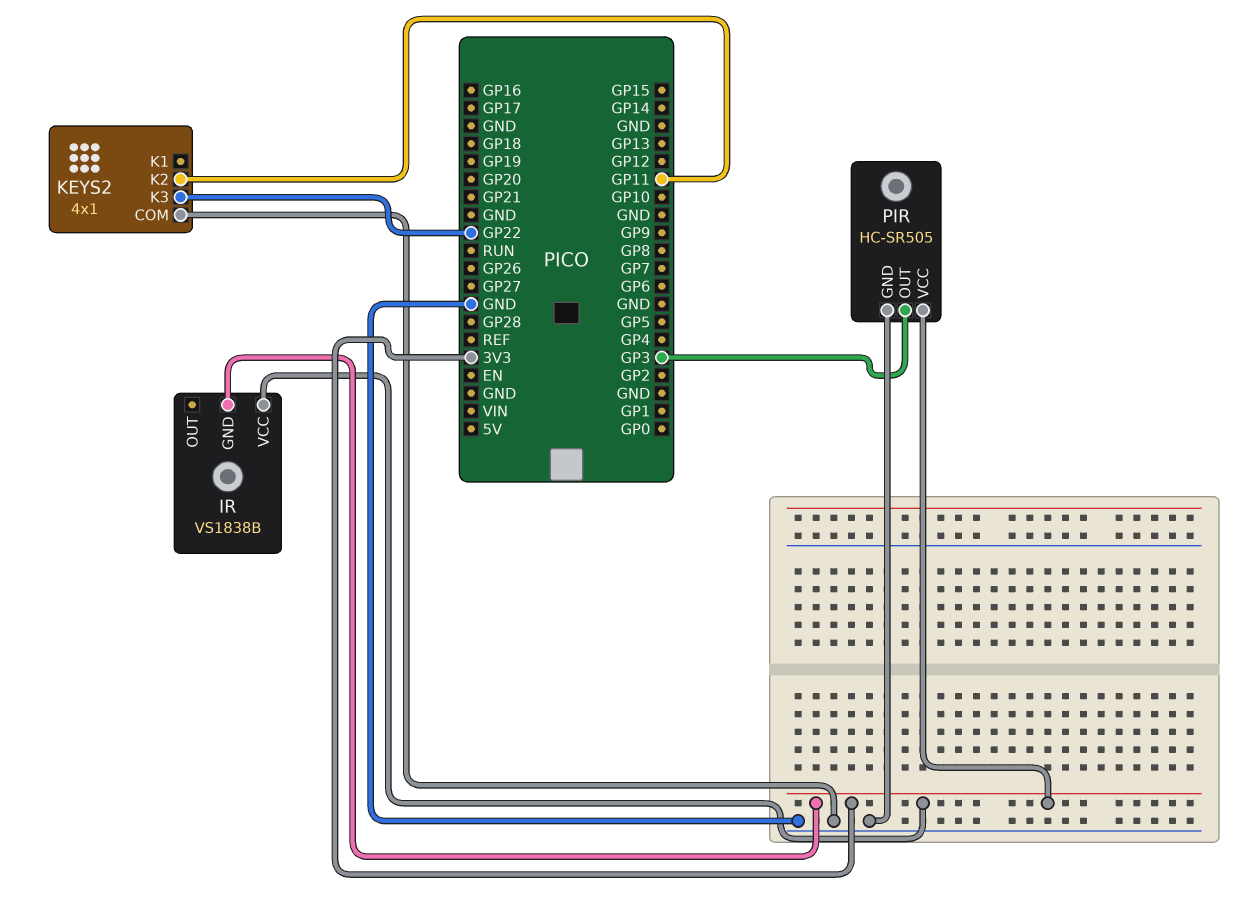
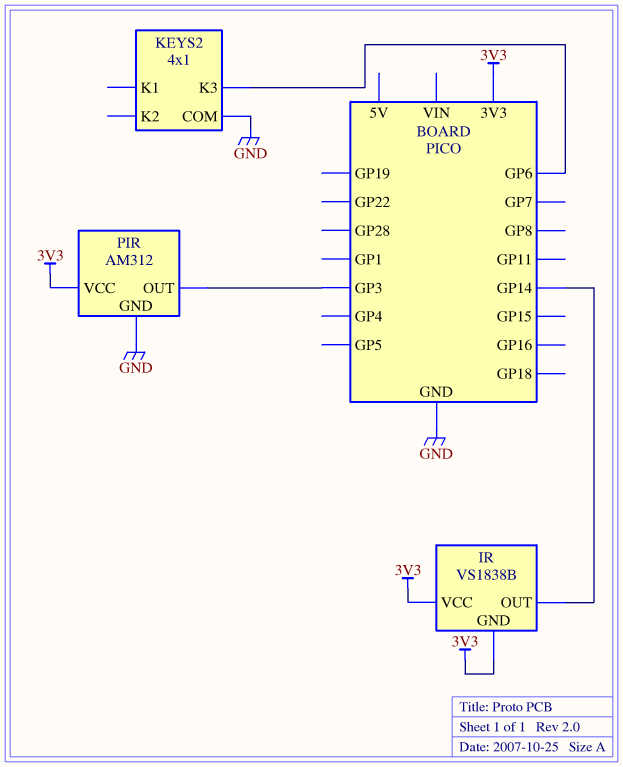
IR pin OUT: none -> GP14
KEYS2 pin K2: GP11 -> none
KEYS2 pin K3: GP22 -> GP6
PIR: HC-SR505 -> AM312

